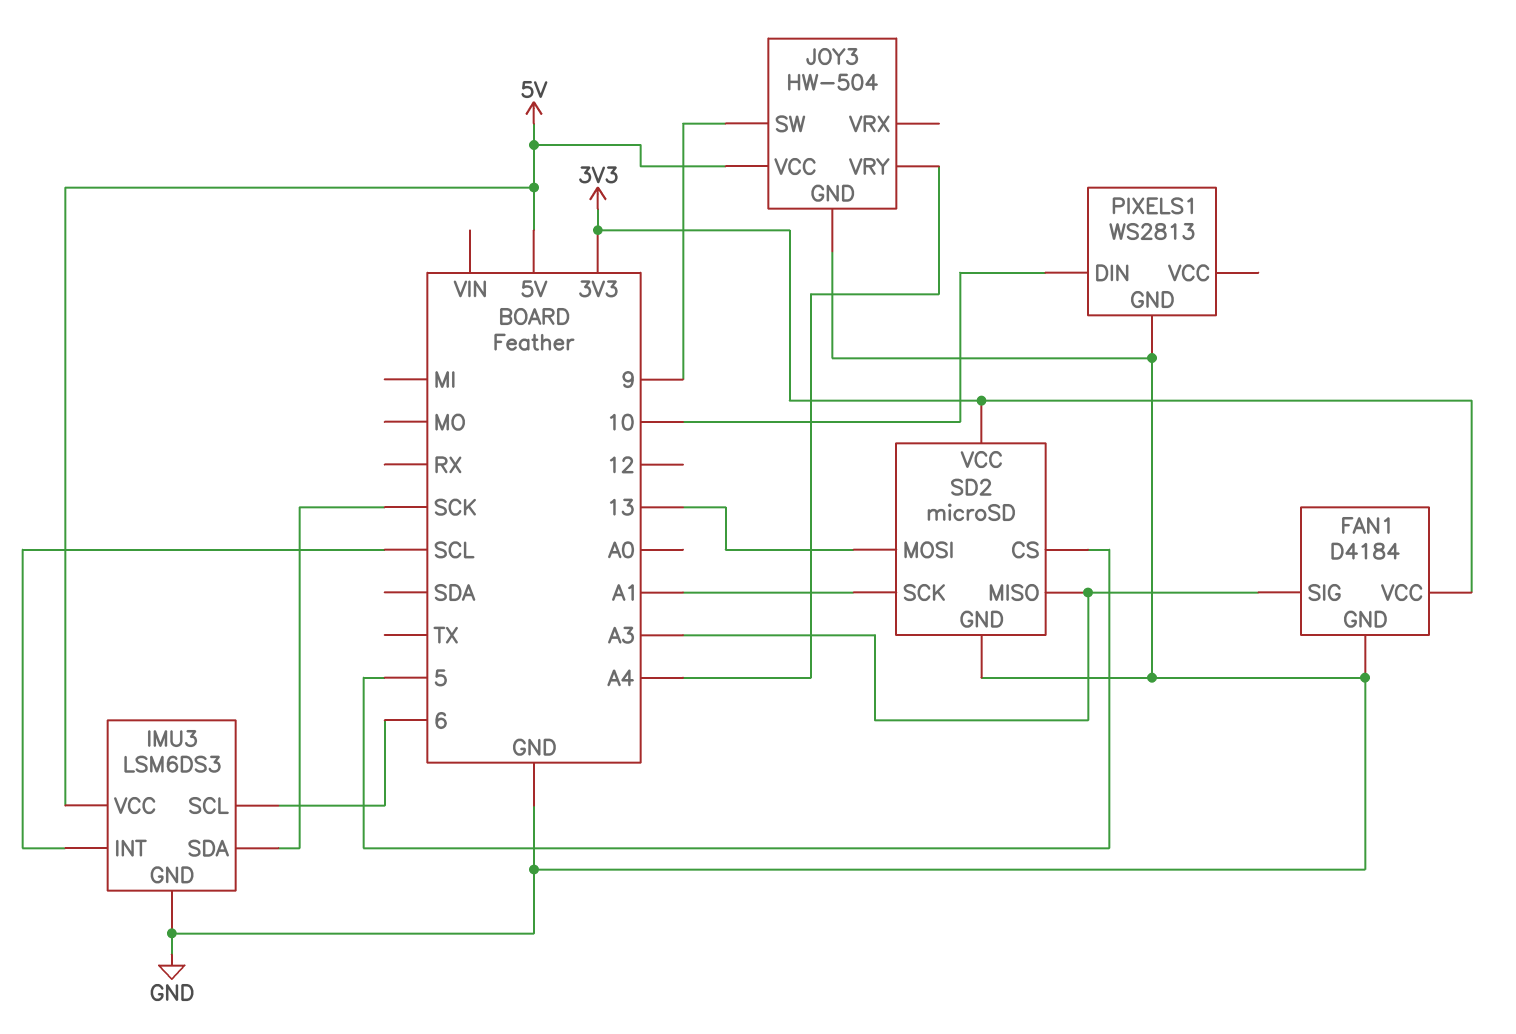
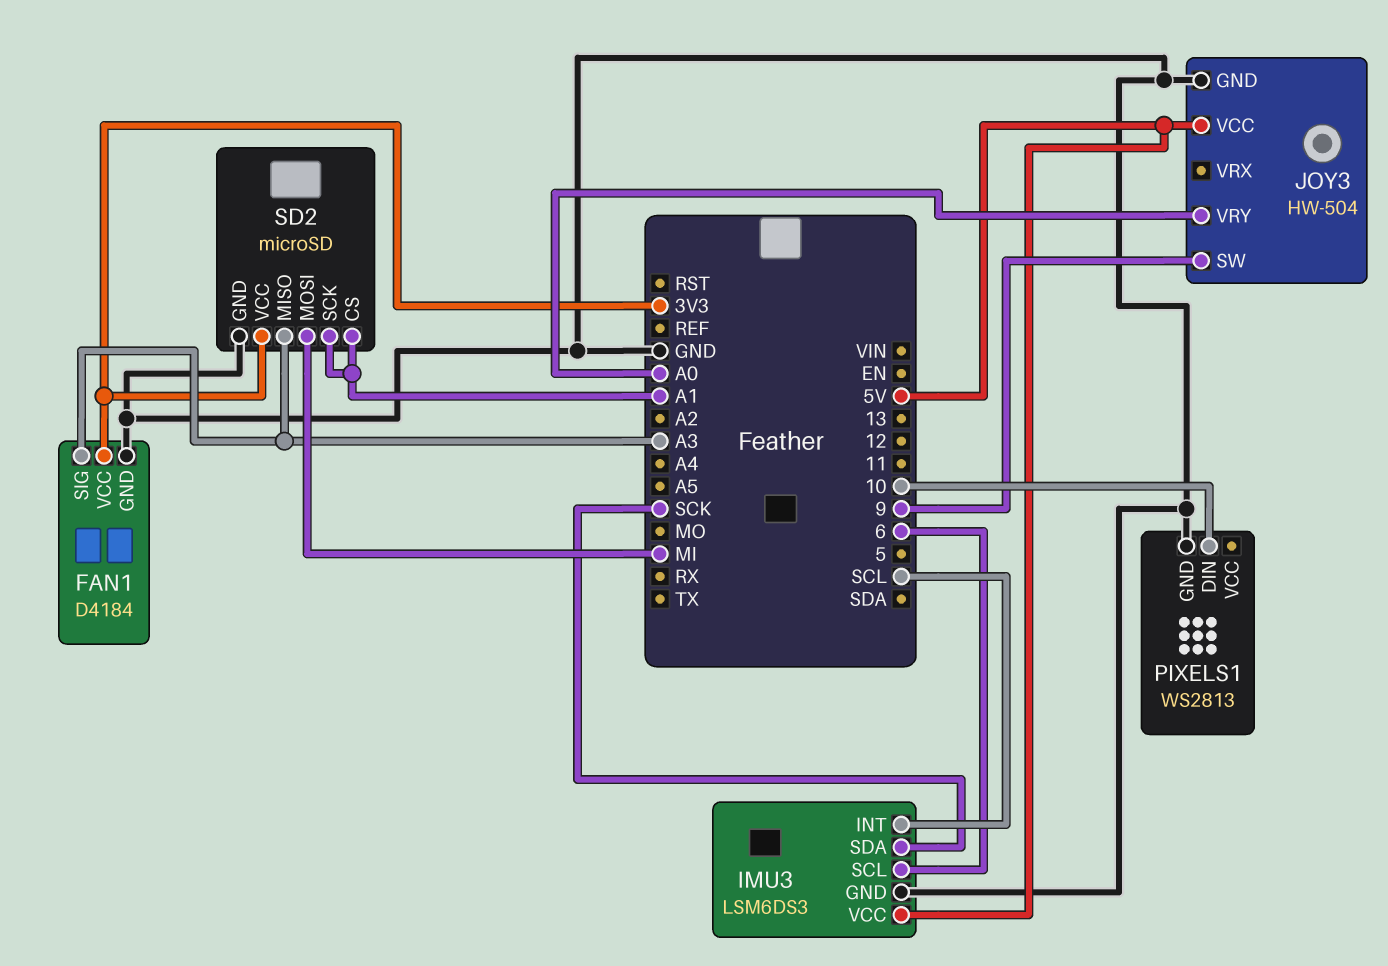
JOY3 pin VRY: A4 -> A0
SD2 pin CS: 5 -> A1
SD2 pin MOSI: 13 -> MI

